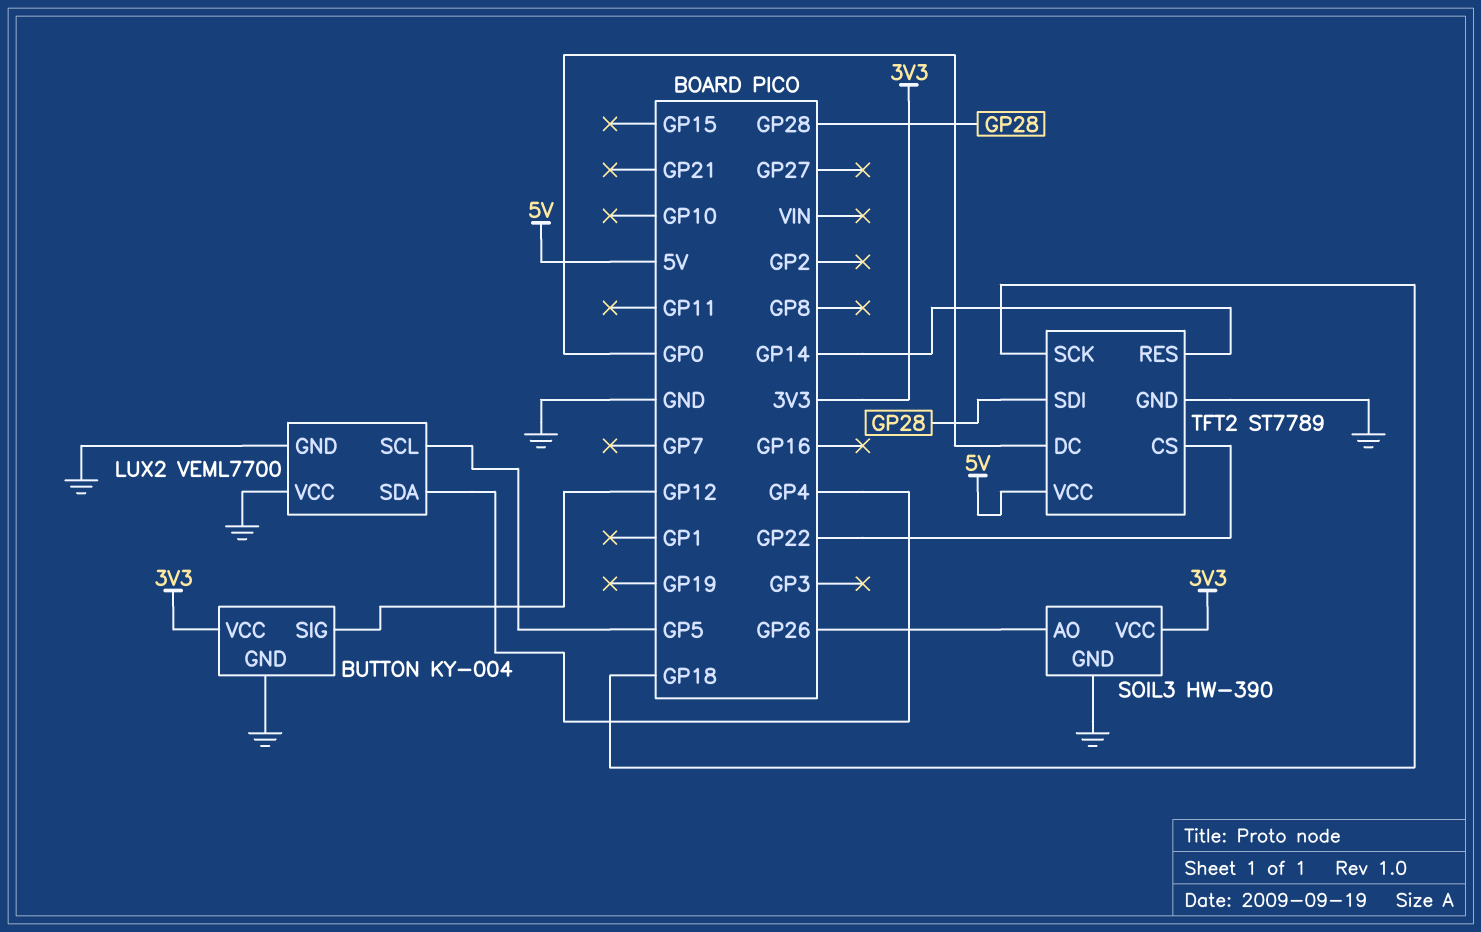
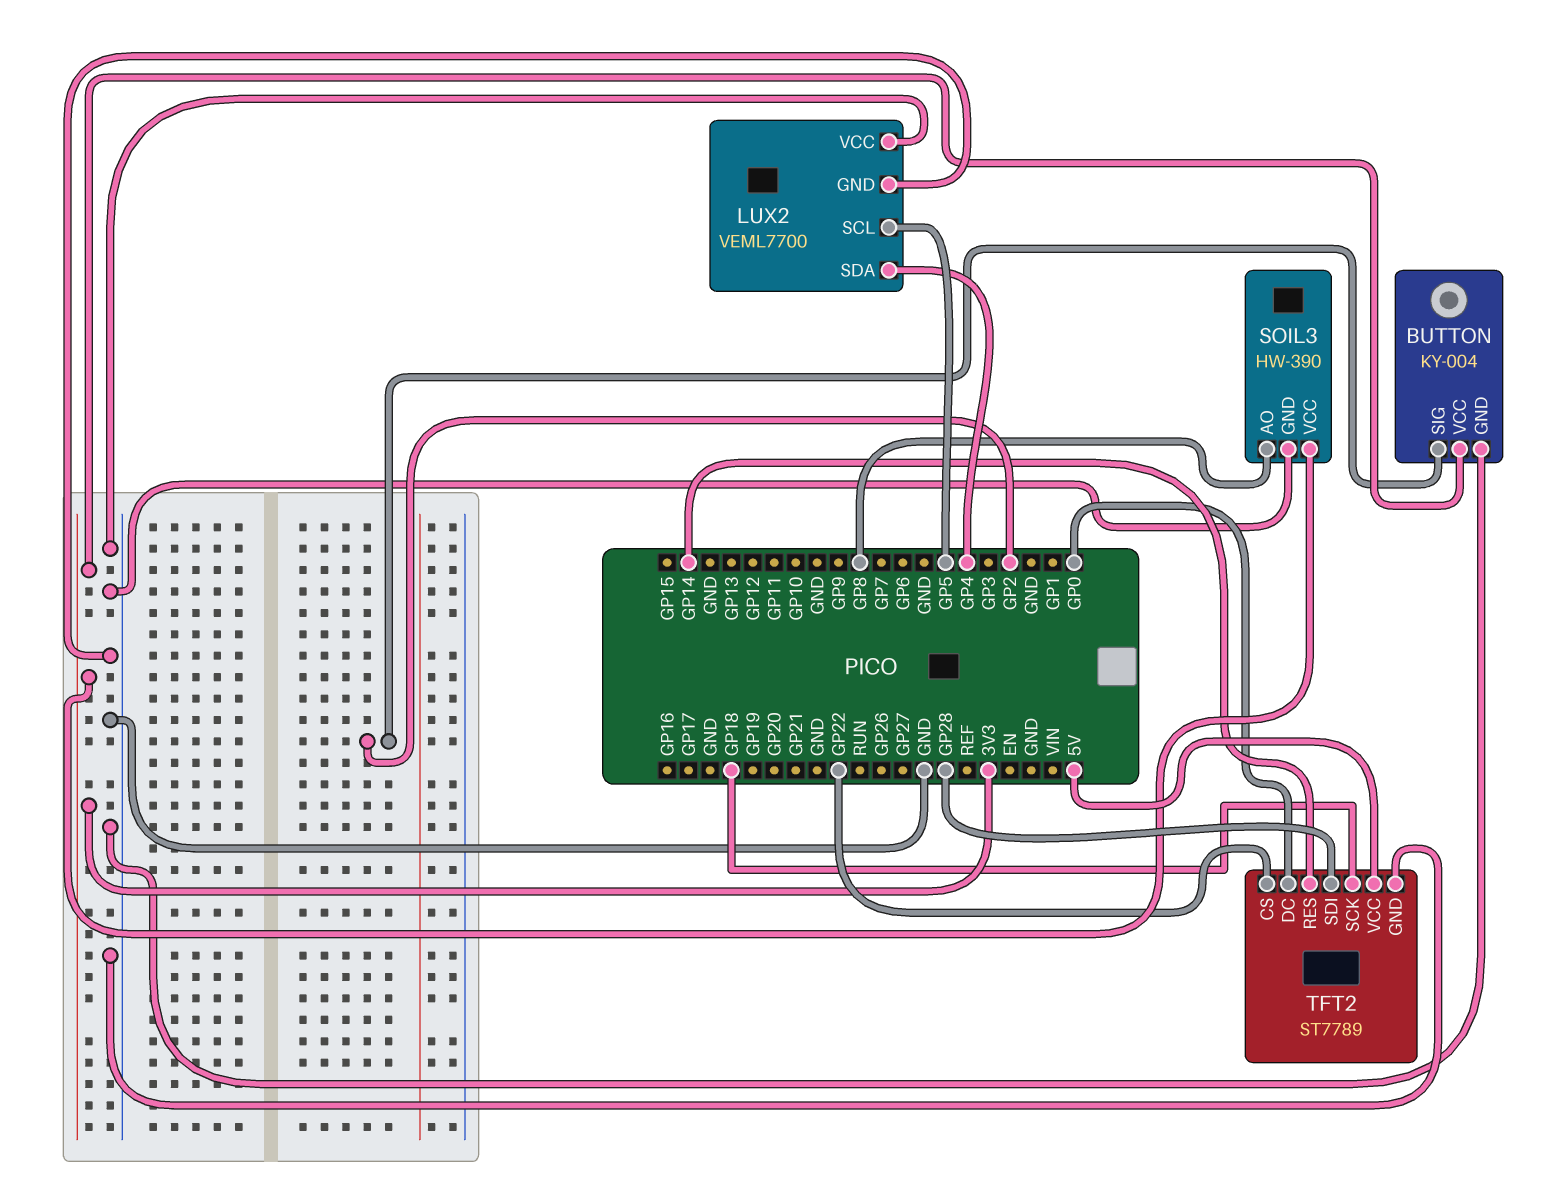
BUTTON pin SIG: GP12 -> GP2
SOIL3 pin AO: GP26 -> GP8

